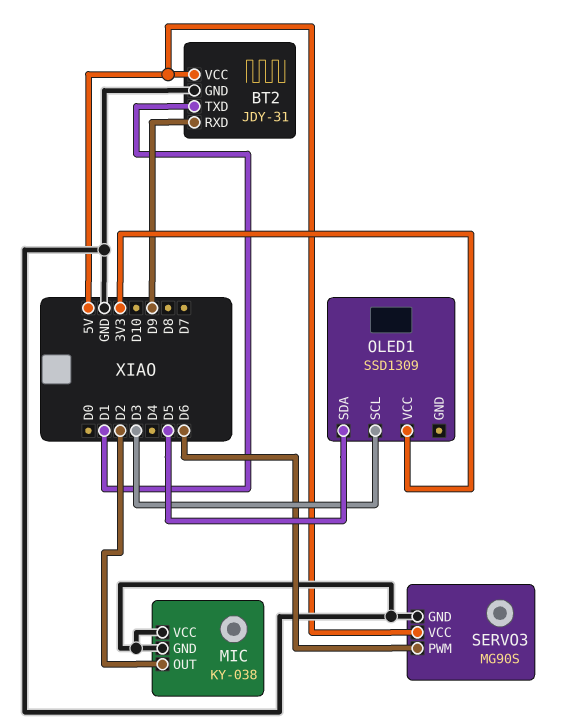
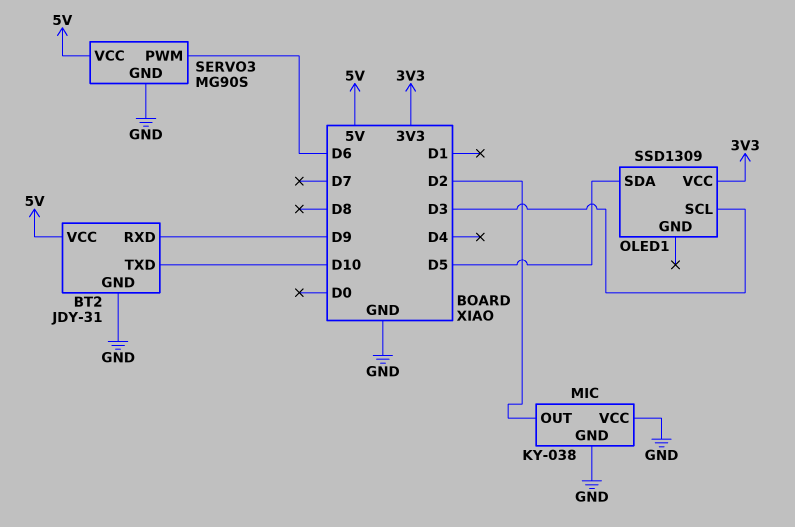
BT2 pin TXD: D1 -> D10

